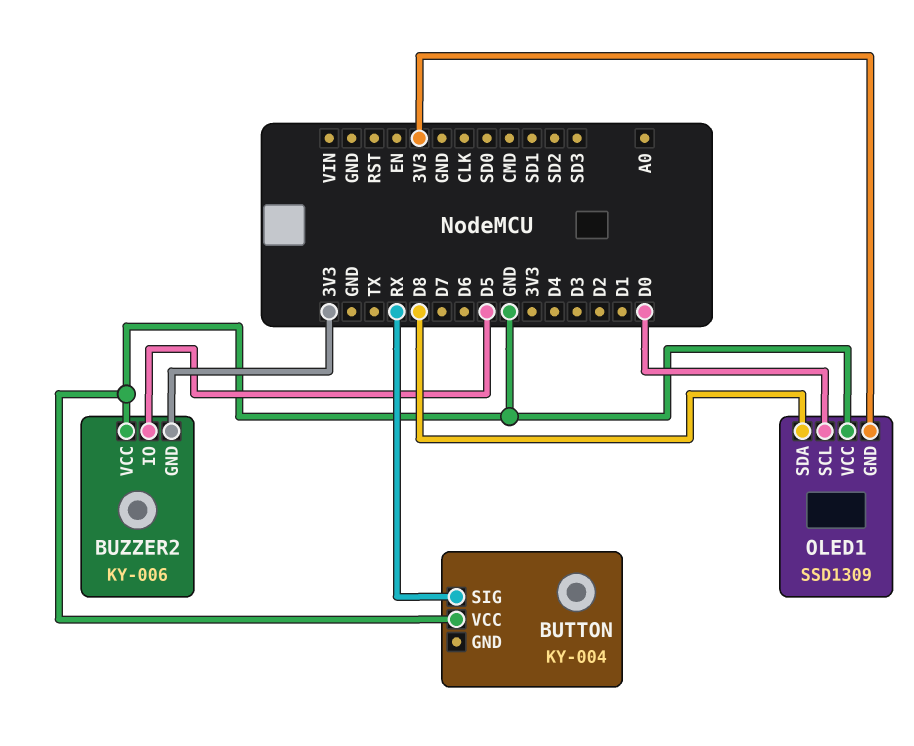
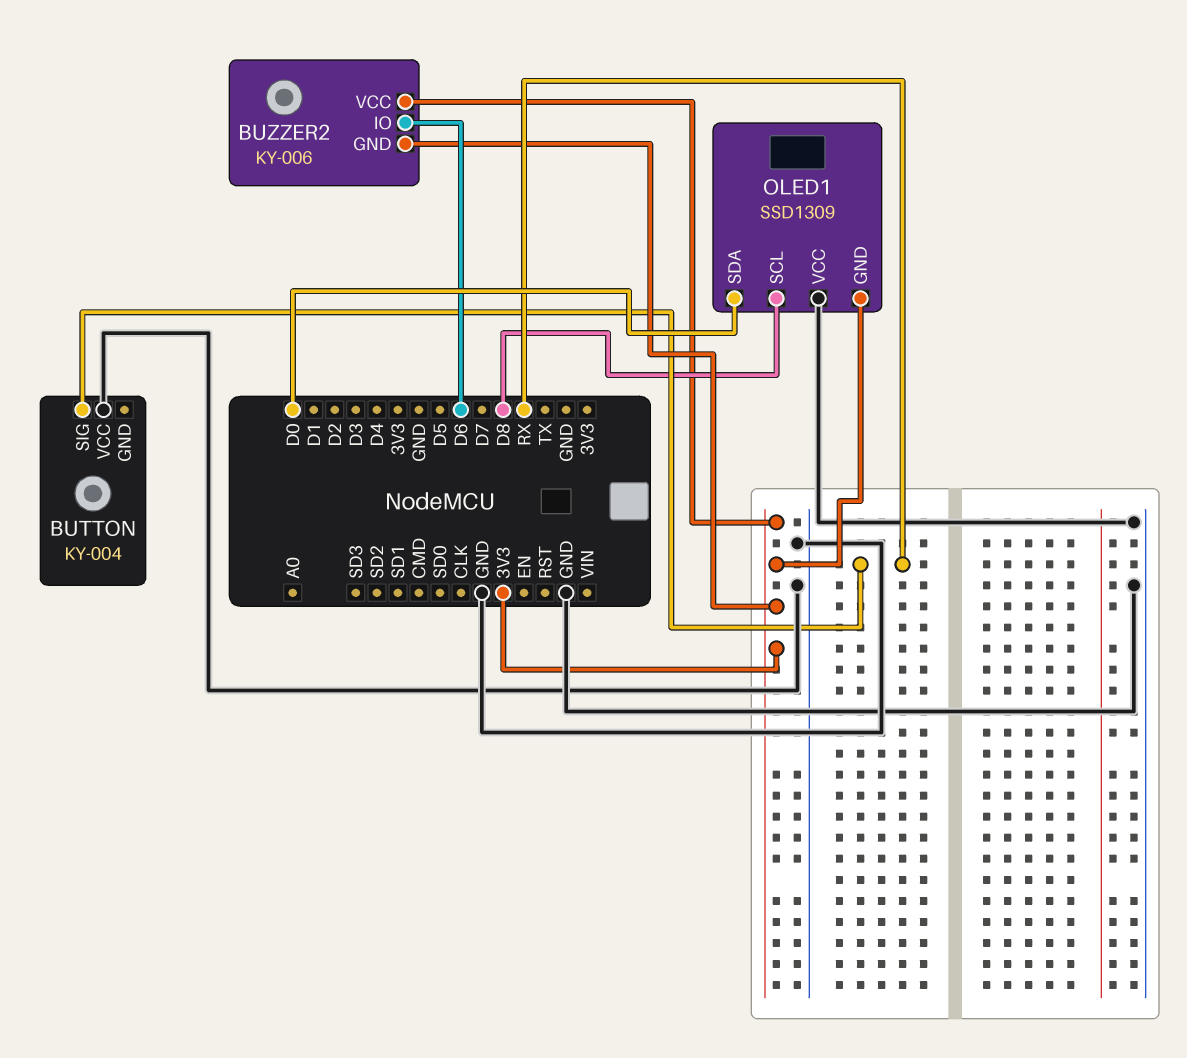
BUZZER2 pin IO: D5 -> D6
BUZZER2 pin VCC: GND -> 3V3
OLED1 pin SCL: D0 -> D8
OLED1 pin SDA: D8 -> D0

